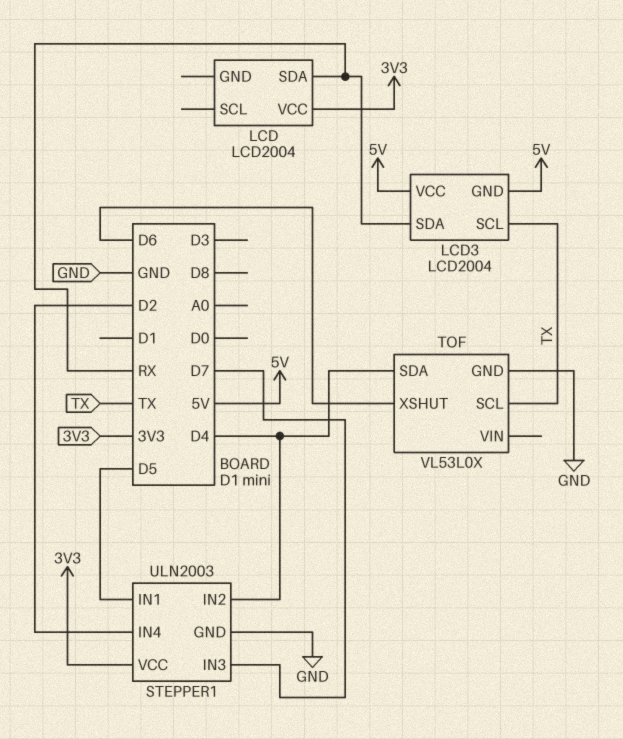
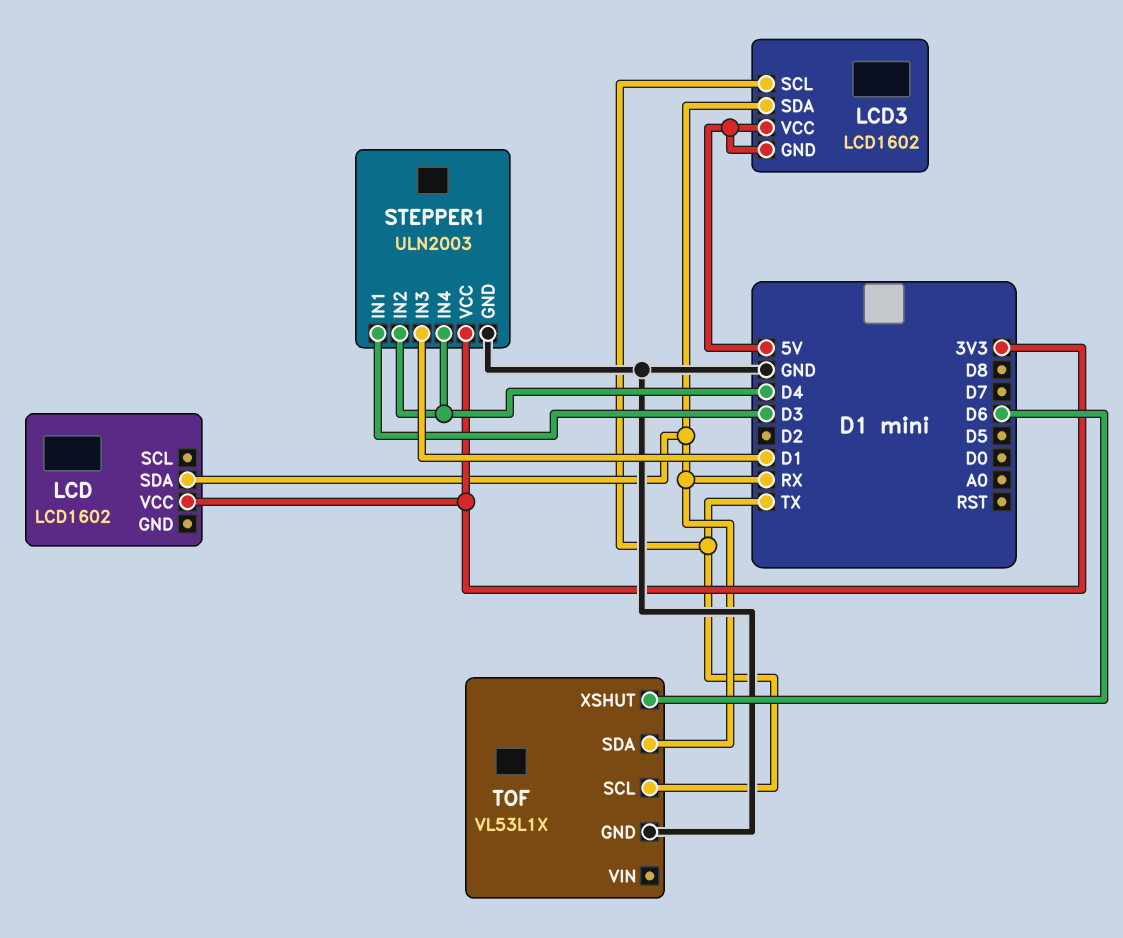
LCD: LCD2004 -> LCD1602
LCD3: LCD2004 -> LCD1602
STEPPER1 pin IN1: D5 -> D3
STEPPER1 pin IN3: D7 -> D1
STEPPER1 pin IN4: D2 -> D4
TOF: VL53L0X -> VL53L1X
TOF pin SDA: D4 -> RX

